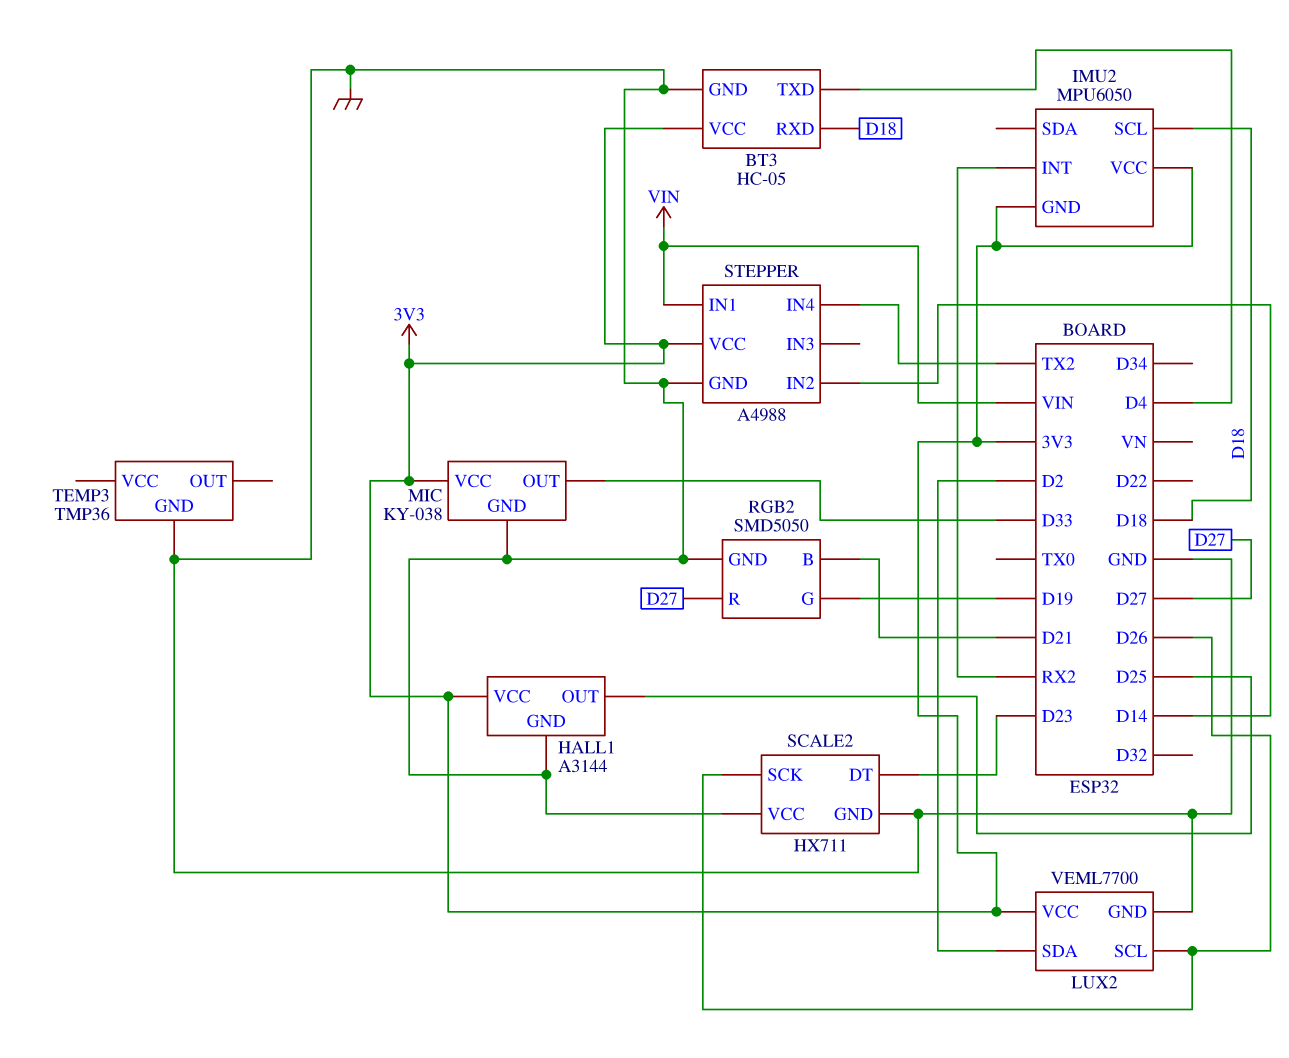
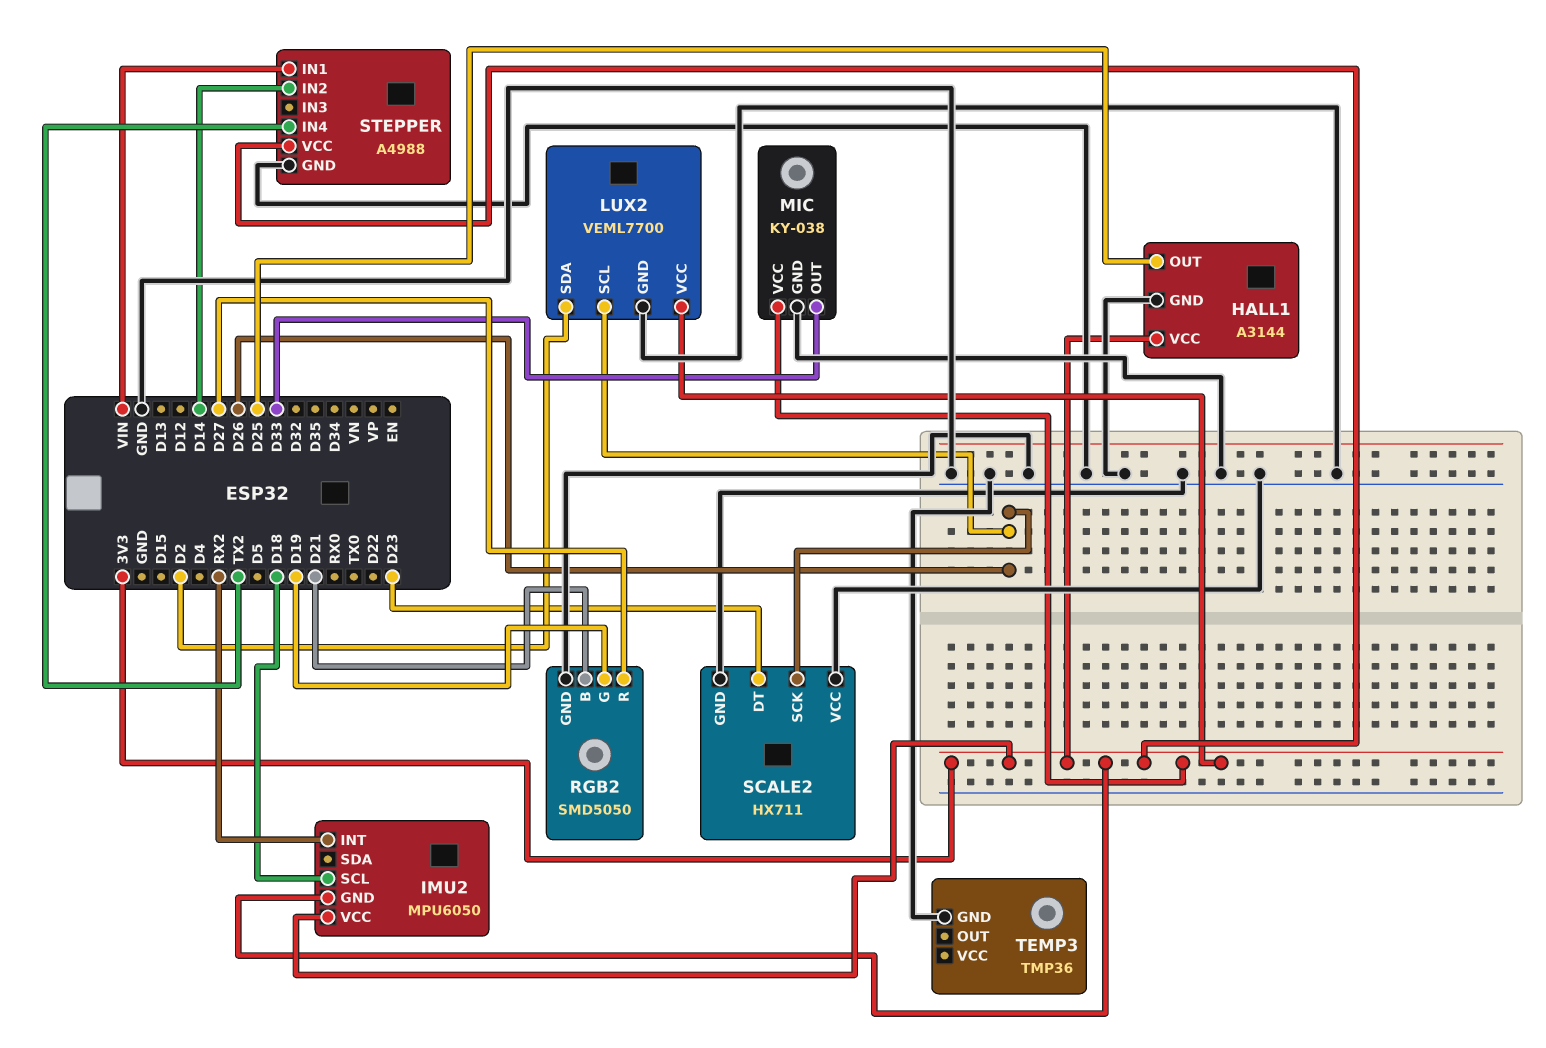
BT3: HC-05 -> none
BT3 pin GND: GND -> none
BT3 pin RXD: D18 -> none
BT3 pin TXD: D4 -> none
BT3 pin VCC: 3V3 -> none

